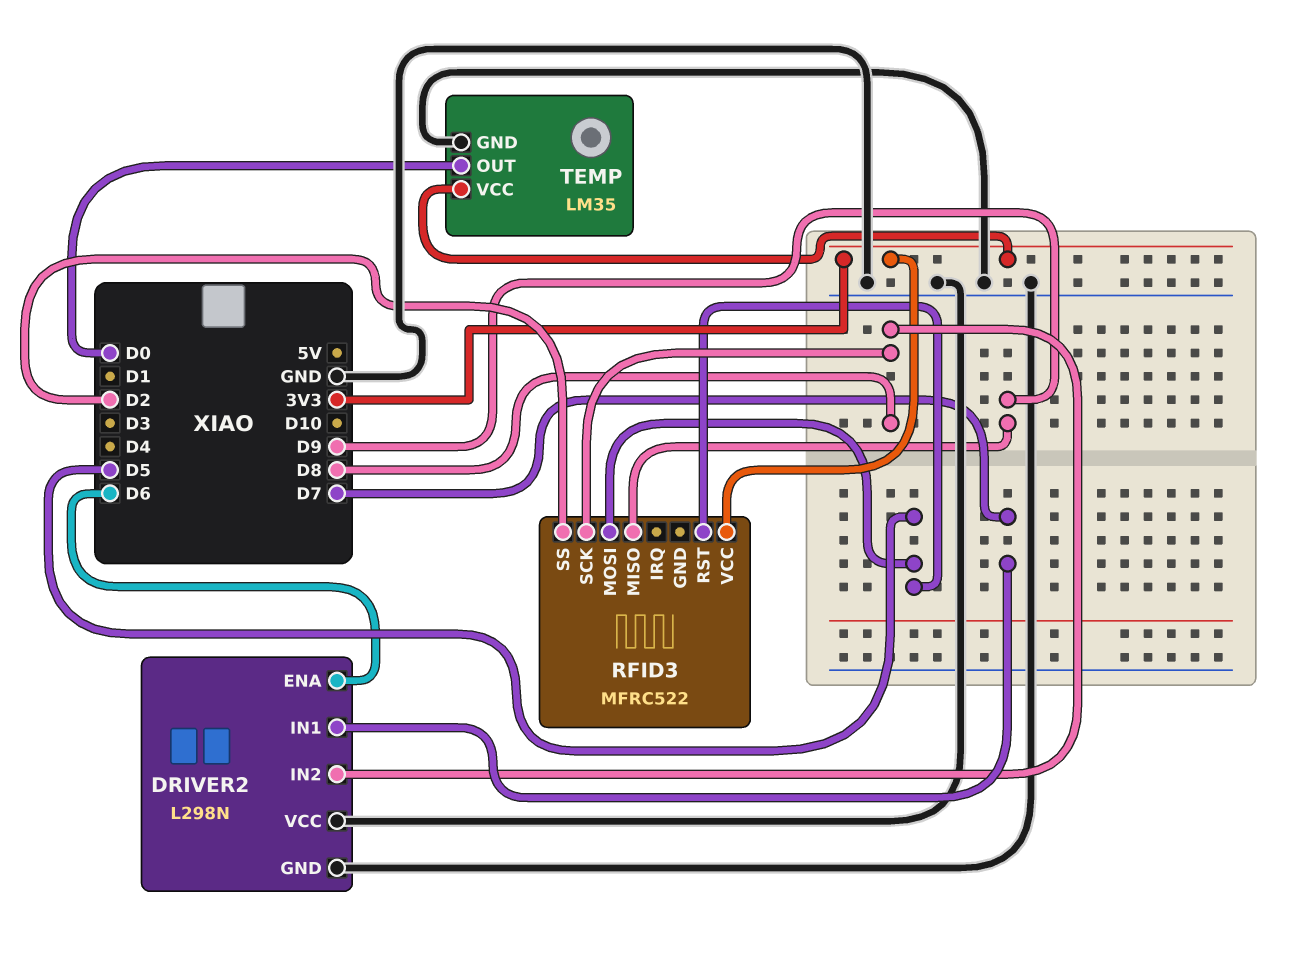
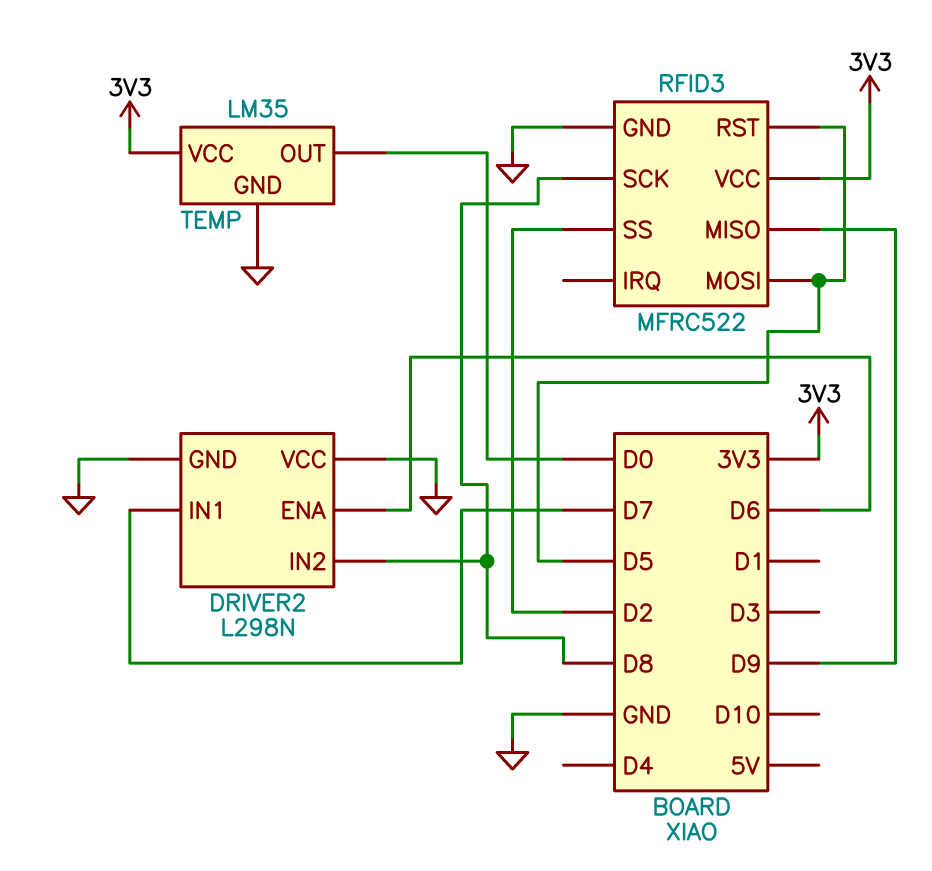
RFID3 pin GND: none -> GND

